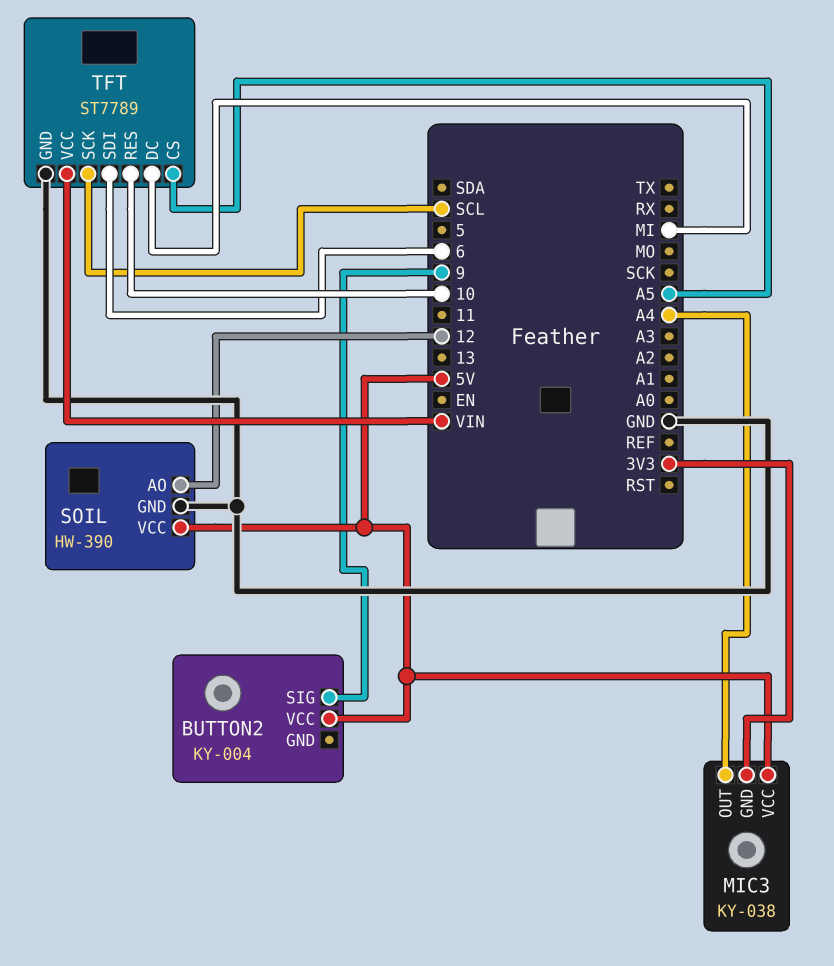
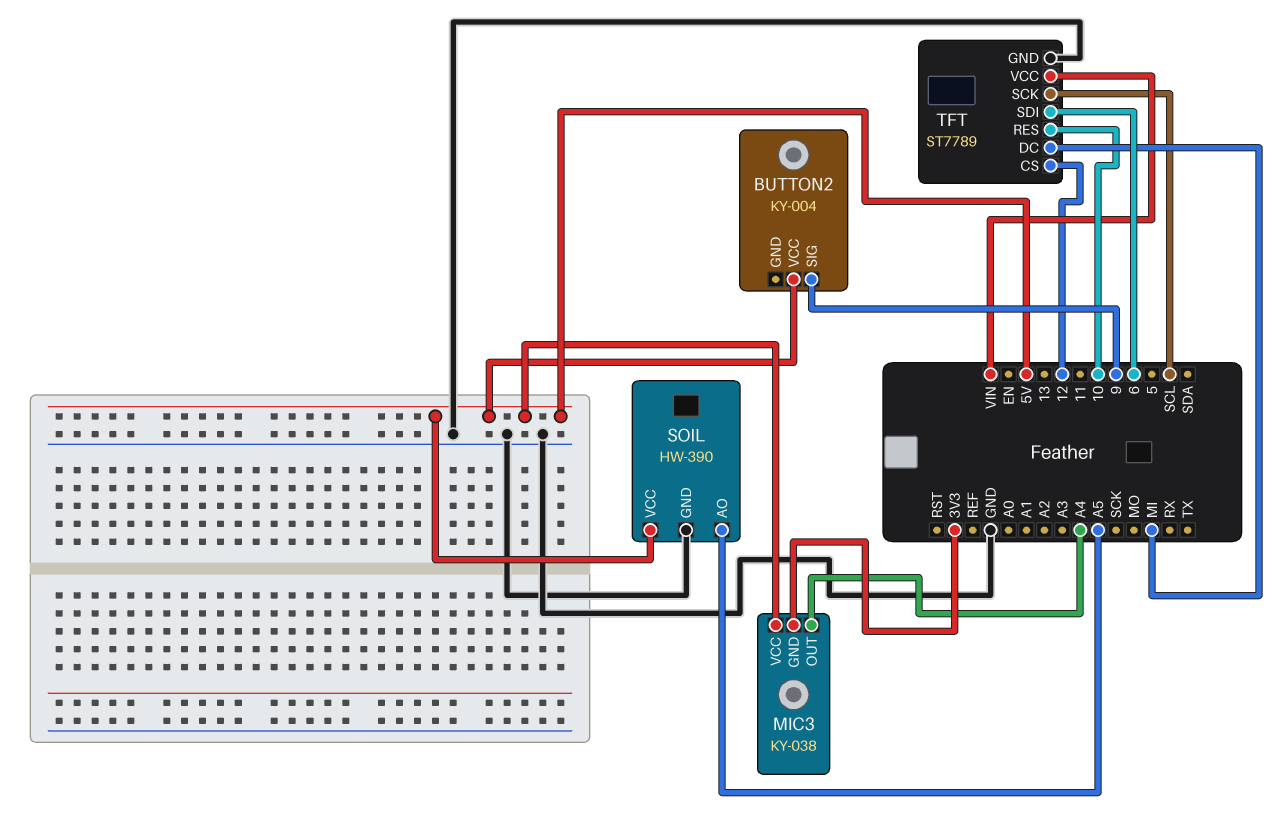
SOIL pin AO: 12 -> A5
TFT pin CS: A5 -> 12

